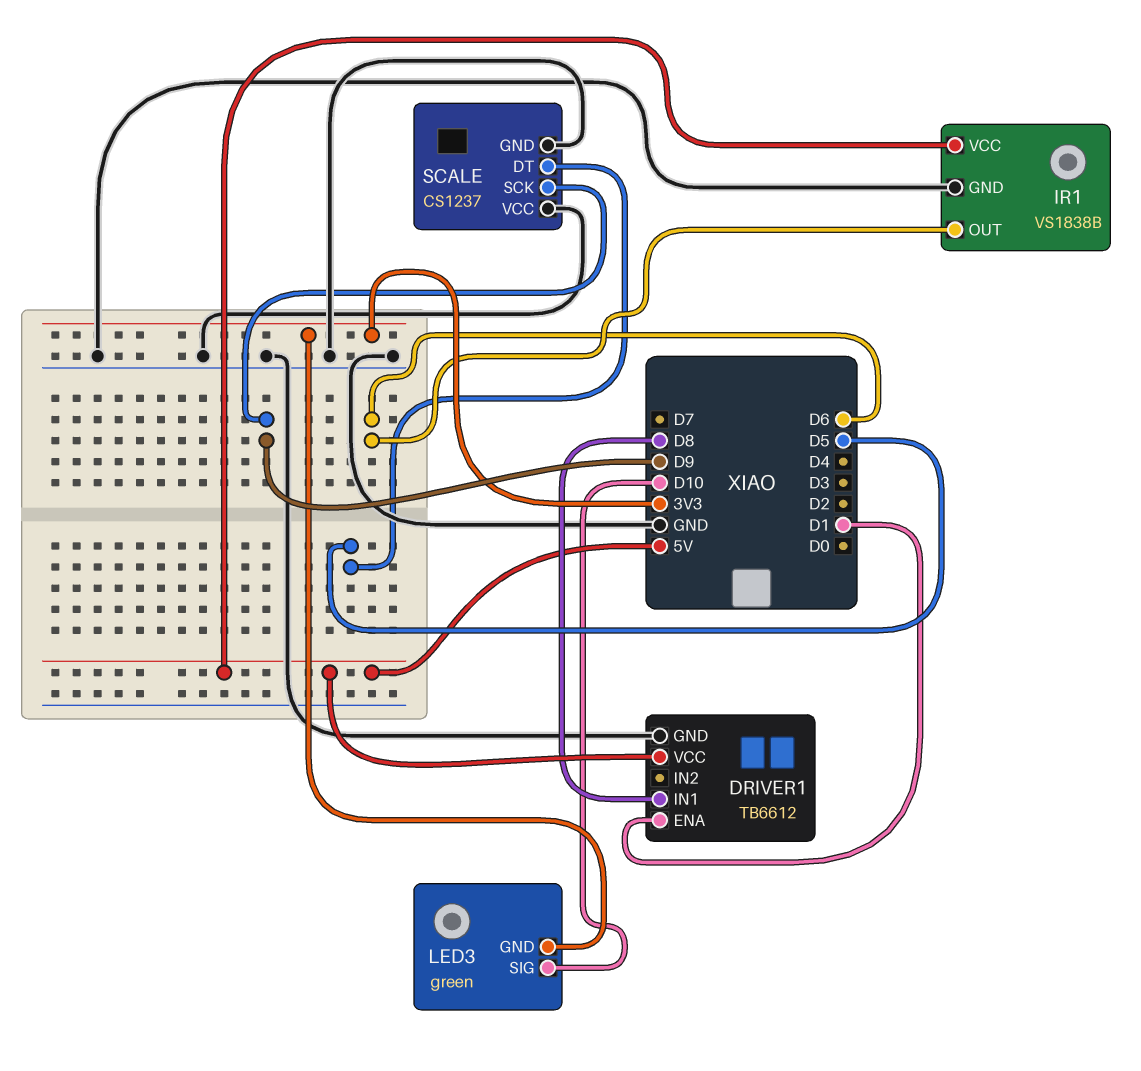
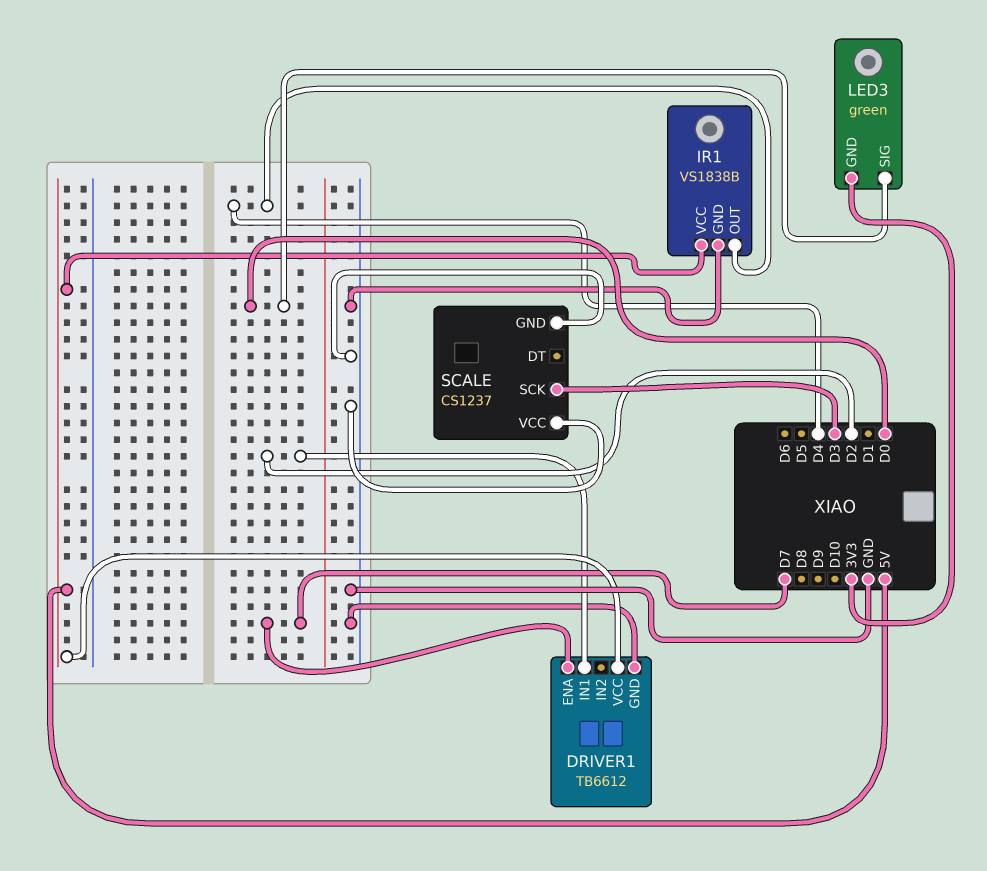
DRIVER1 pin ENA: D1 -> D7
DRIVER1 pin IN1: D8 -> D2
IR1 pin OUT: D6 -> D4
LED3 pin SIG: D10 -> D0
SCALE pin DT: D5 -> none
SCALE pin SCK: D9 -> D3

